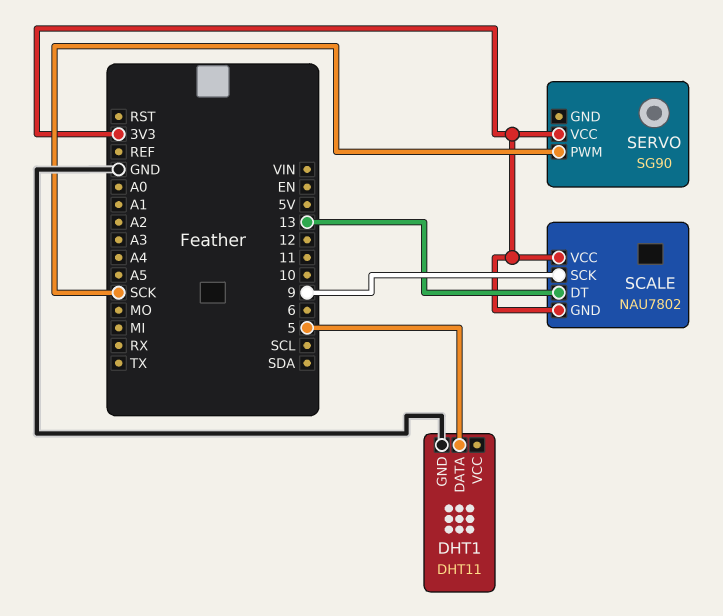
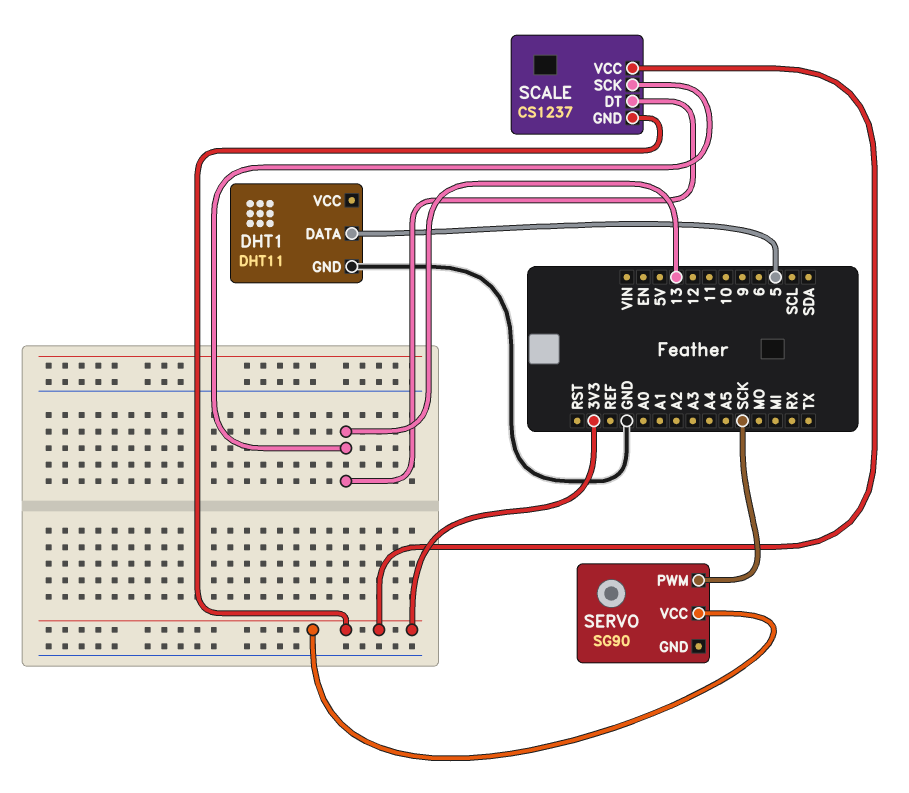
SCALE: NAU7802 -> CS1237
SCALE pin SCK: 9 -> 13

